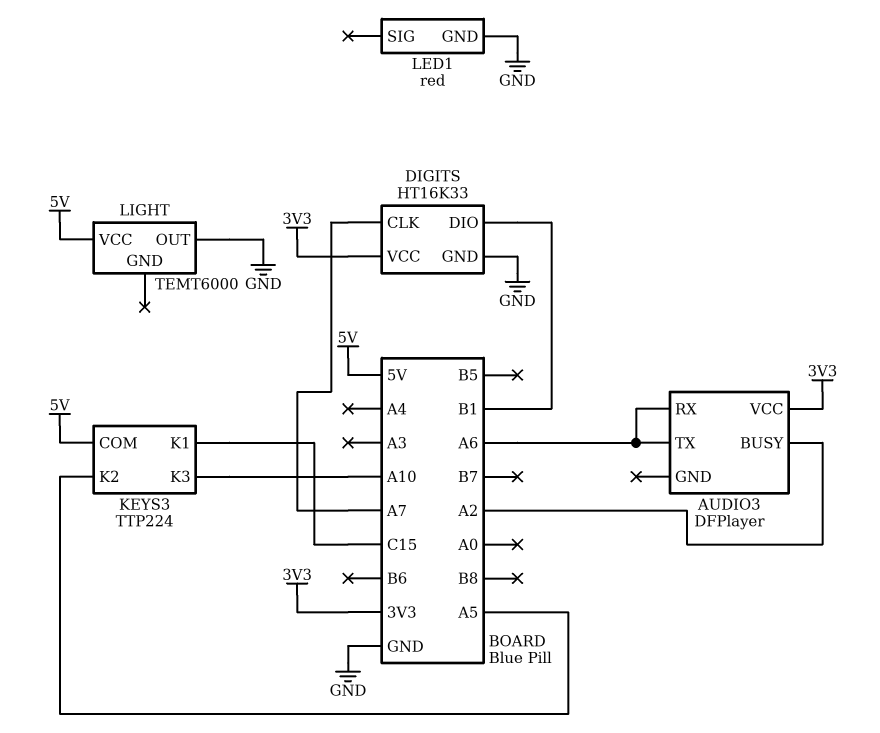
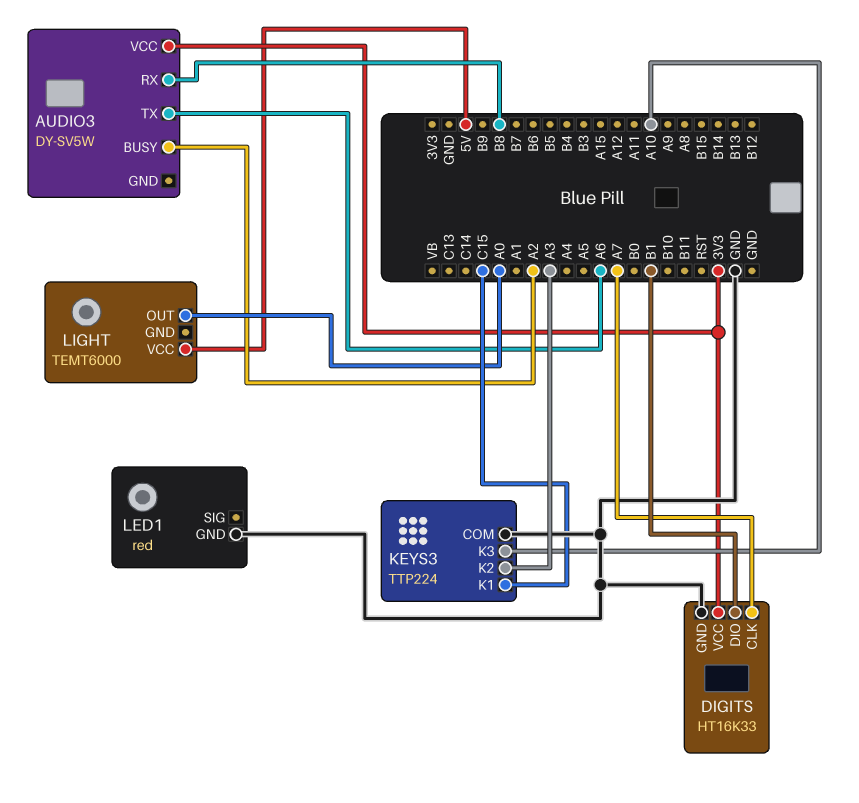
AUDIO3: DFPlayer -> DY-SV5W
AUDIO3 pin RX: A6 -> B8
KEYS3 pin COM: 5V -> GND
KEYS3 pin K2: A5 -> A3
LIGHT pin OUT: GND -> A0

